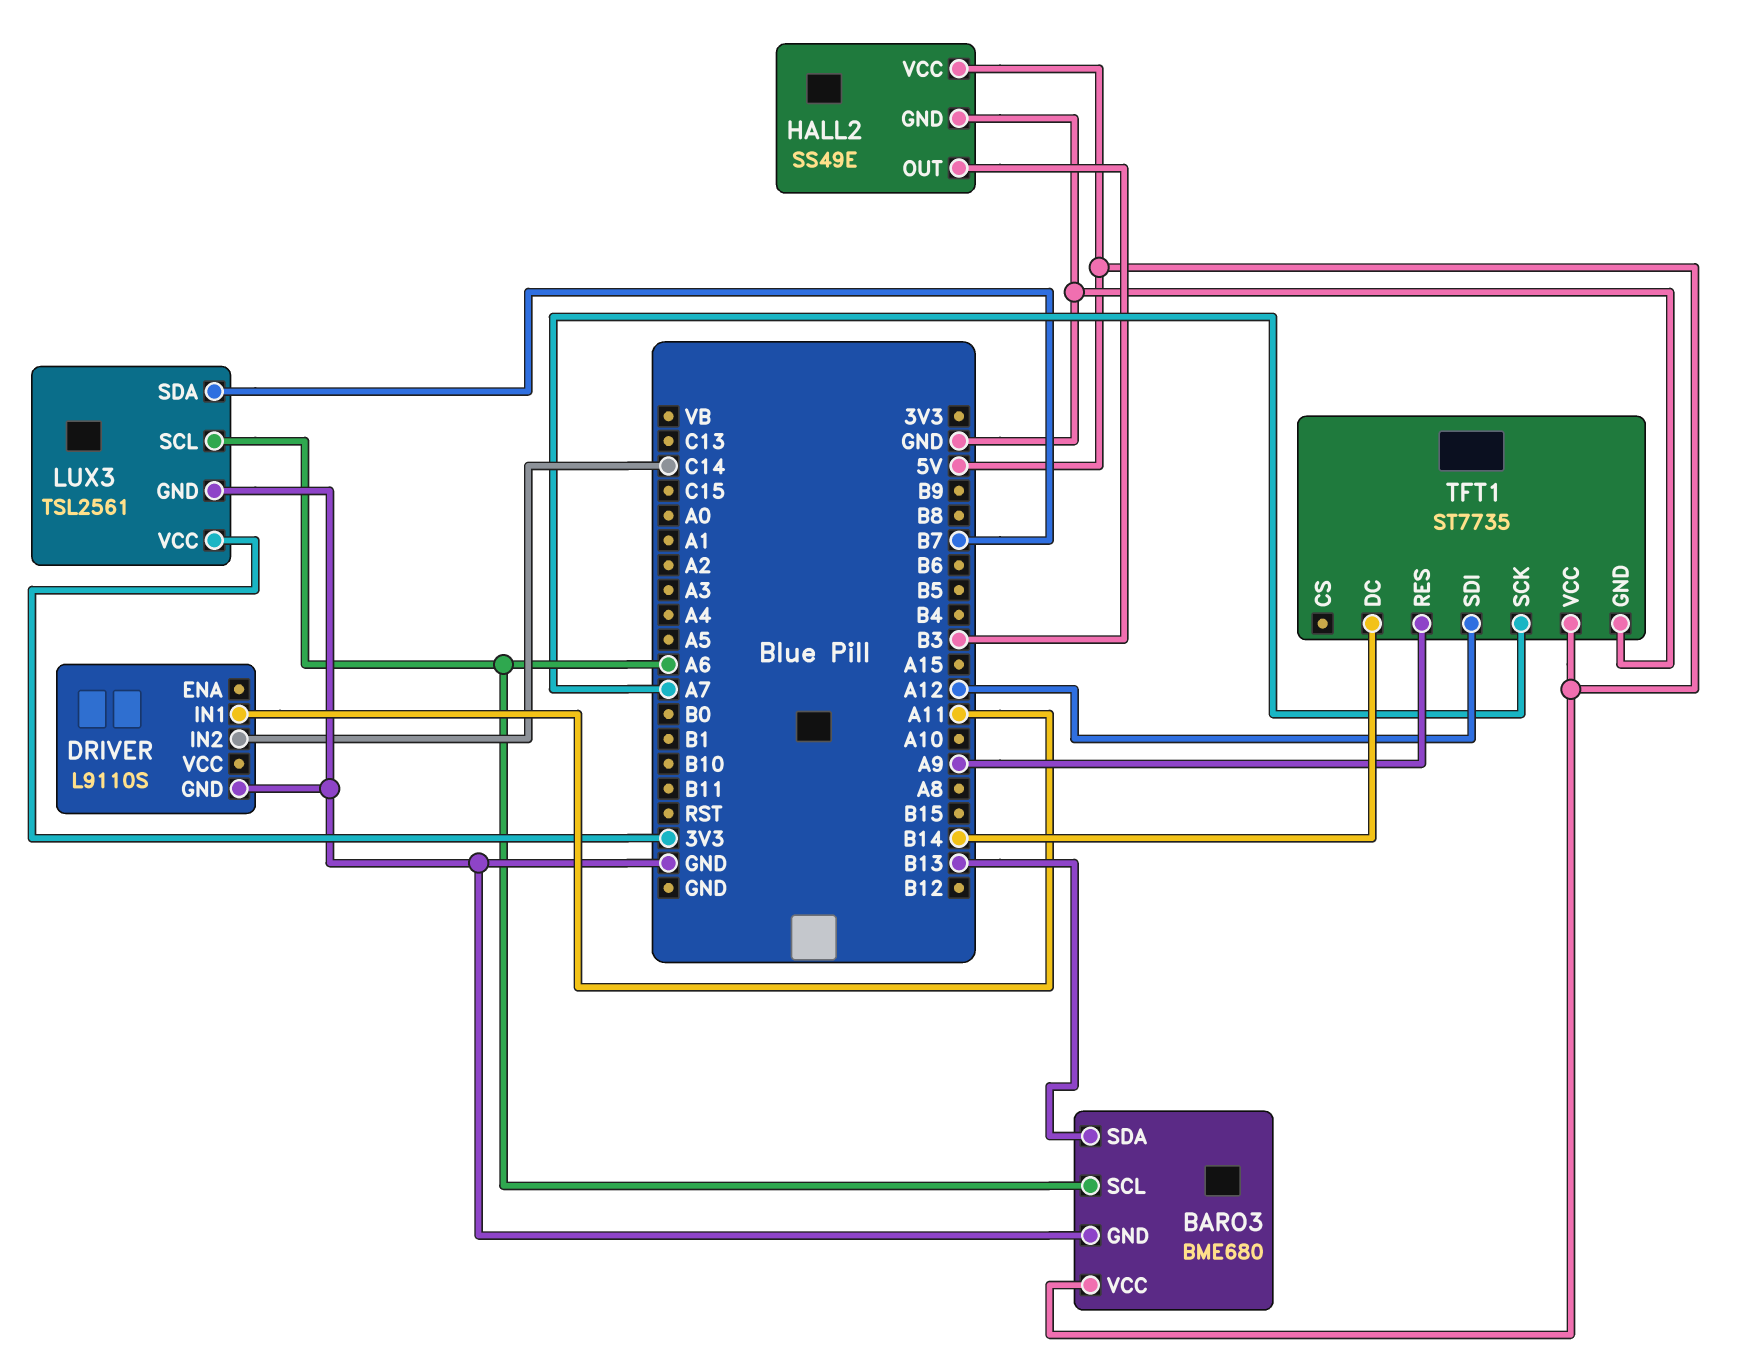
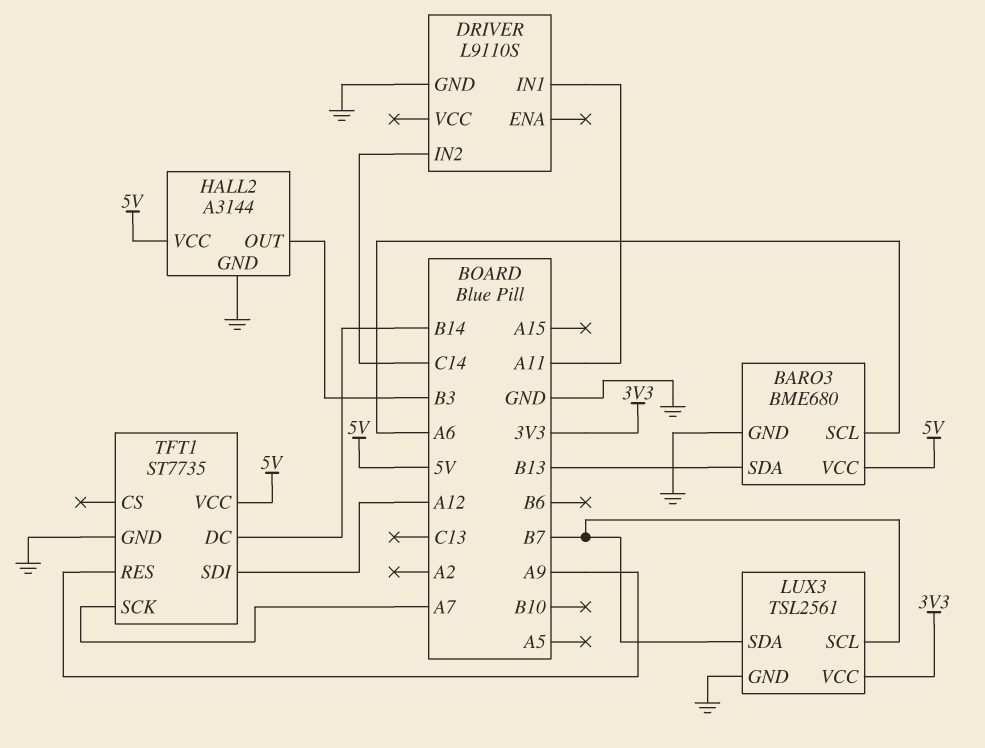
HALL2: SS49E -> A3144
LUX3 pin SCL: A6 -> B7

